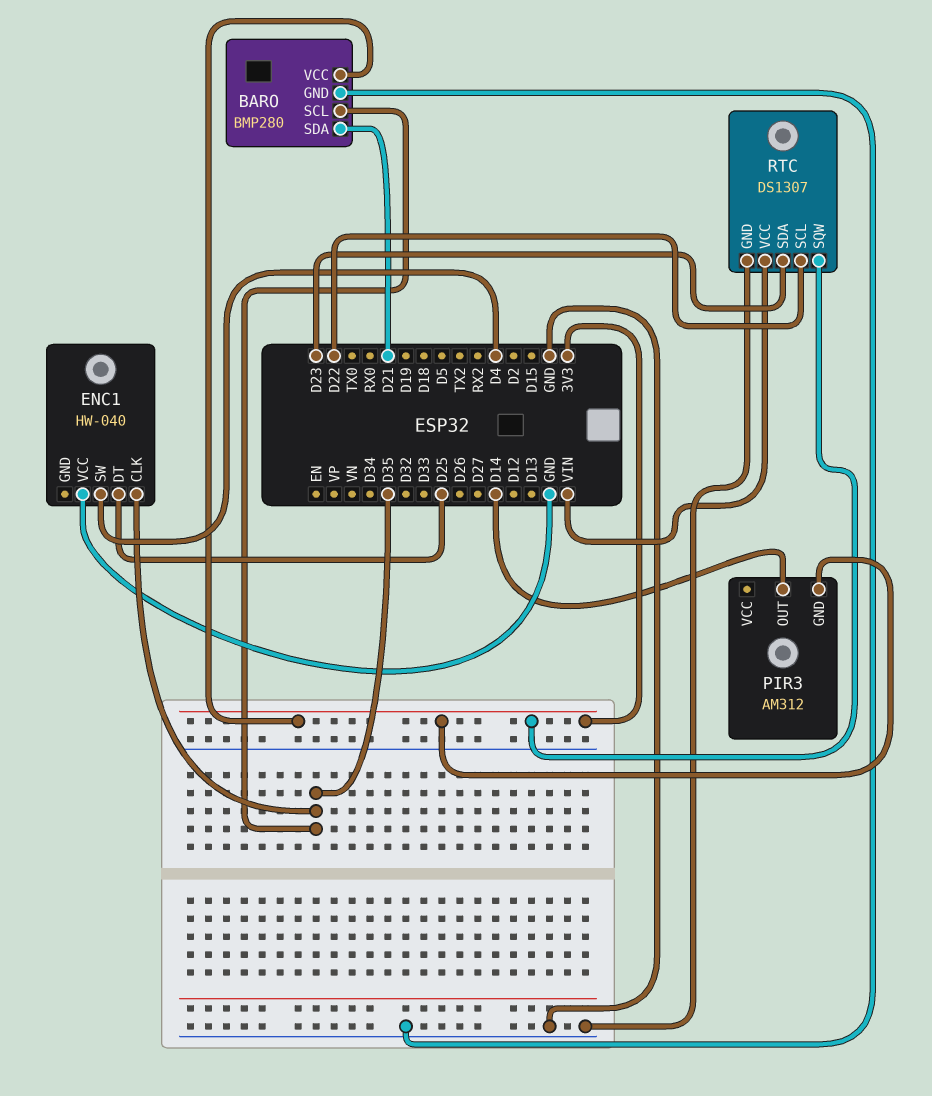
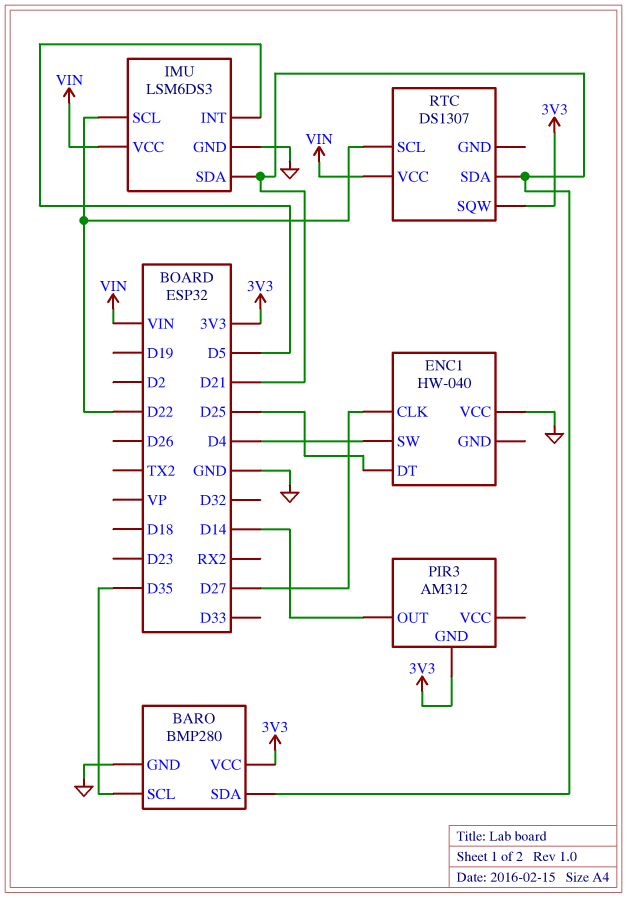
ENC1 pin CLK: D35 -> D27
IMU: none -> LSM6DS3
IMU pin GND: none -> GND
IMU pin INT: none -> D5
IMU pin SCL: none -> D22
IMU pin SDA: none -> D21
IMU pin VCC: none -> VIN
RTC pin GND: GND -> none
RTC pin SDA: D23 -> D21

